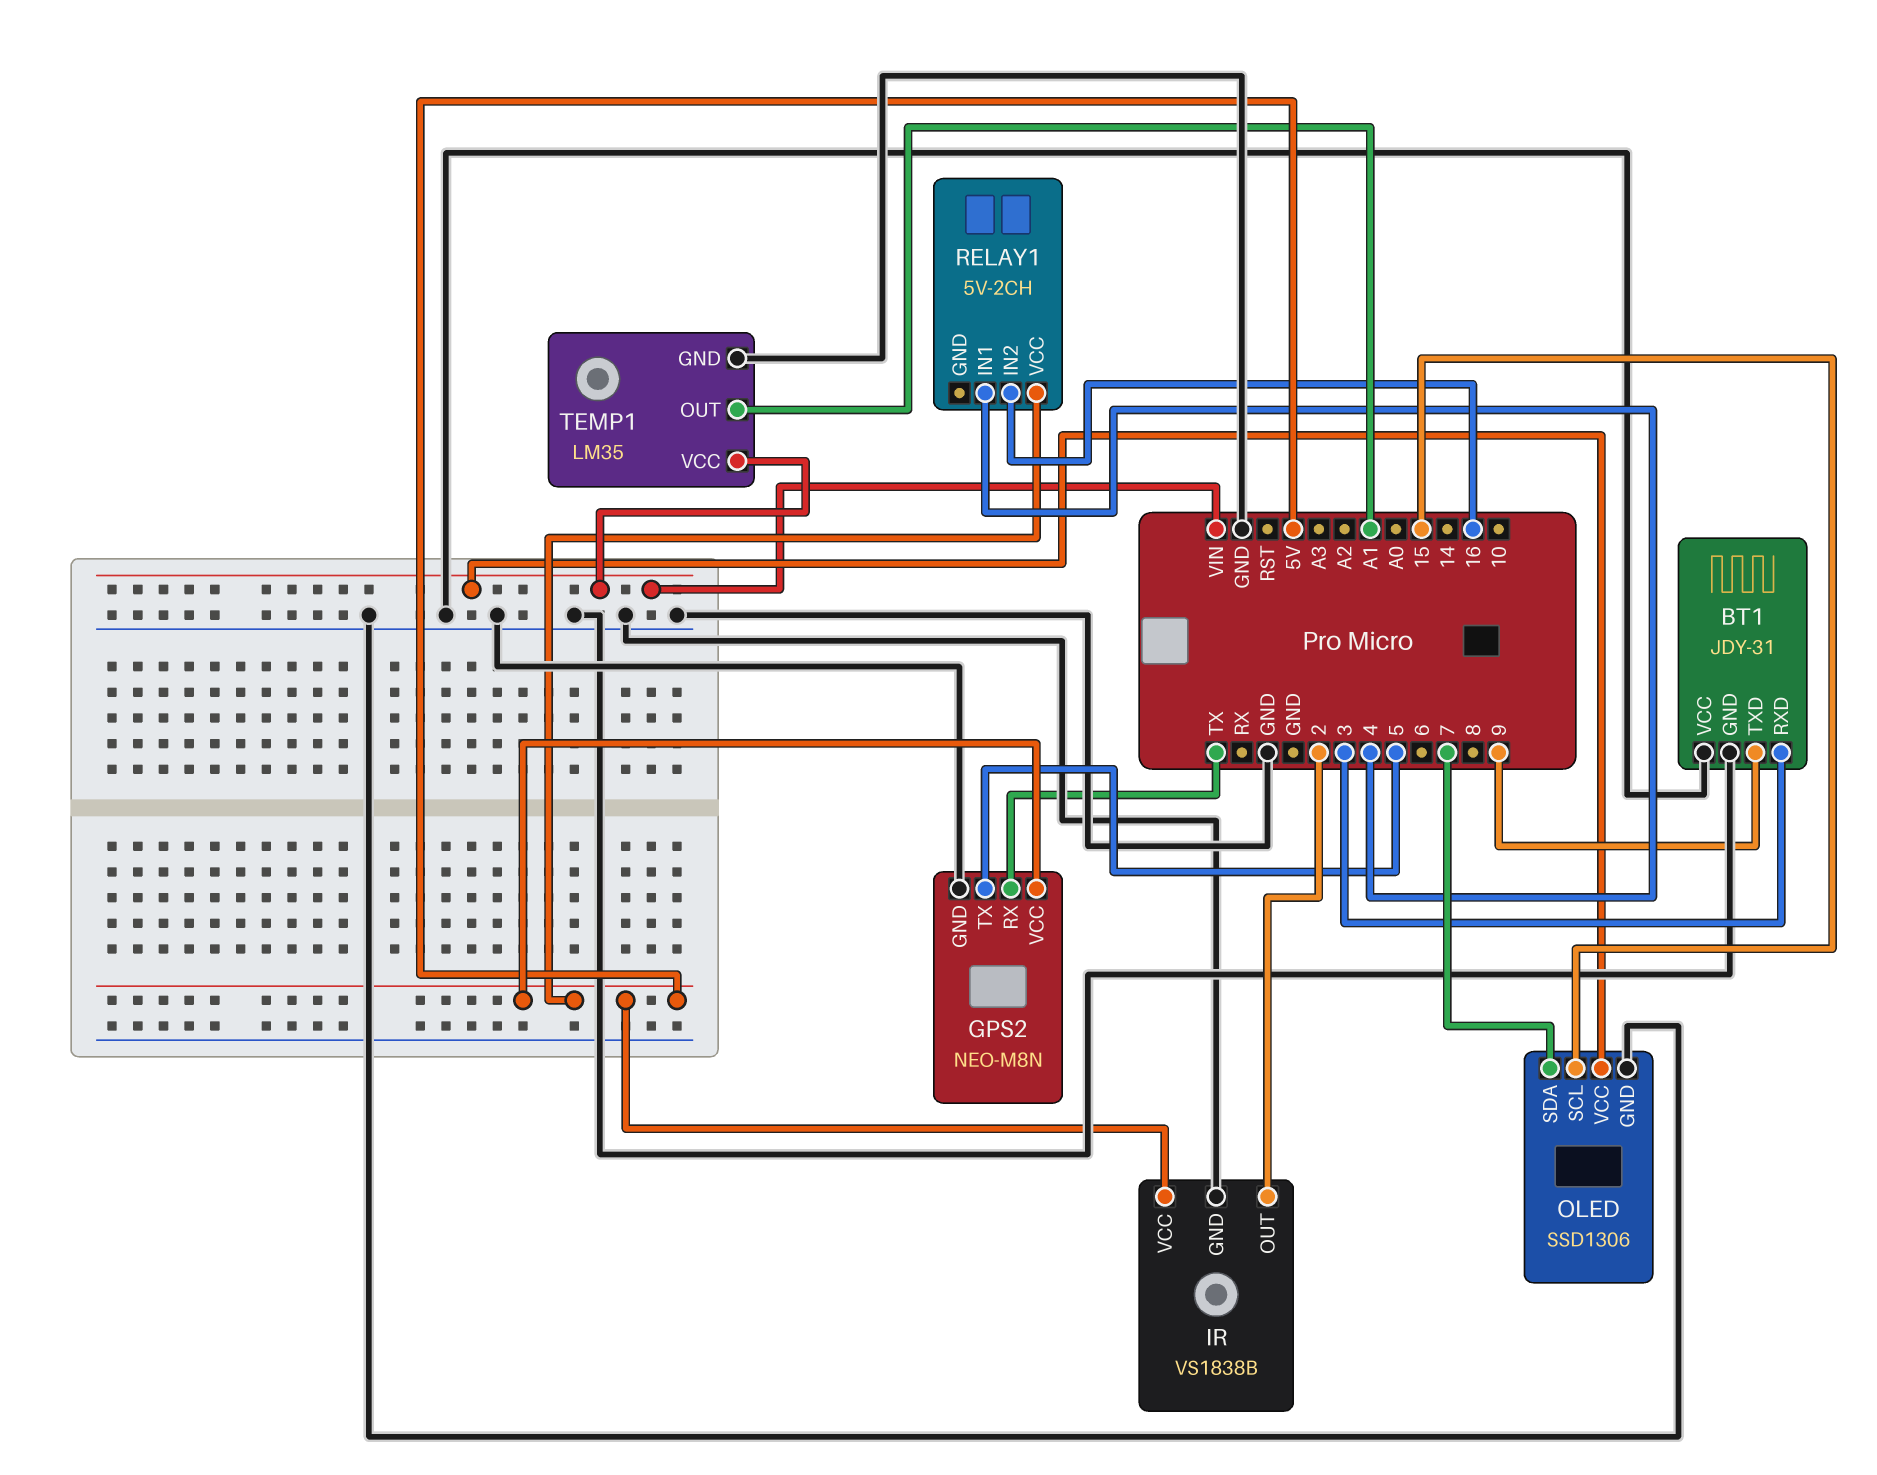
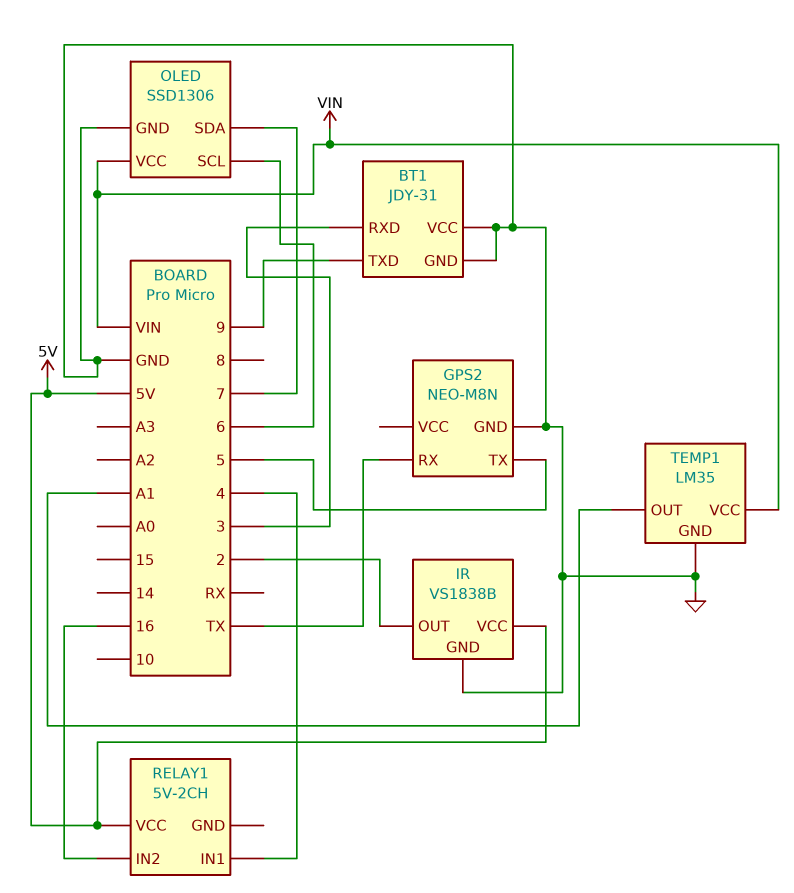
GPS2 pin VCC: 5V -> none
OLED pin SCL: 15 -> 6

